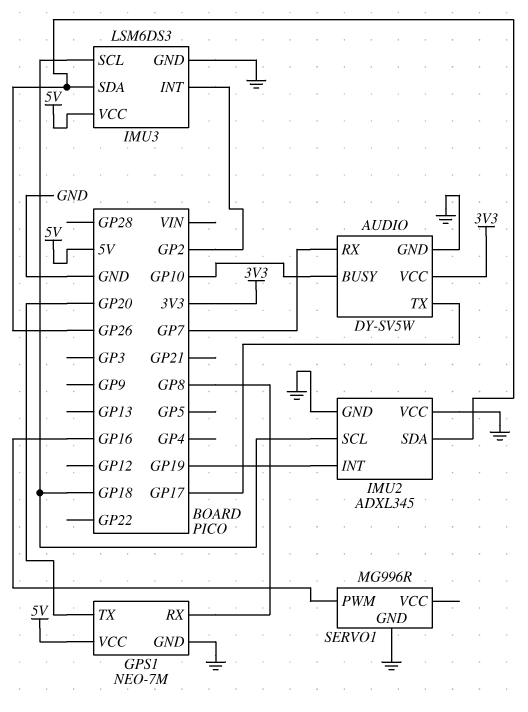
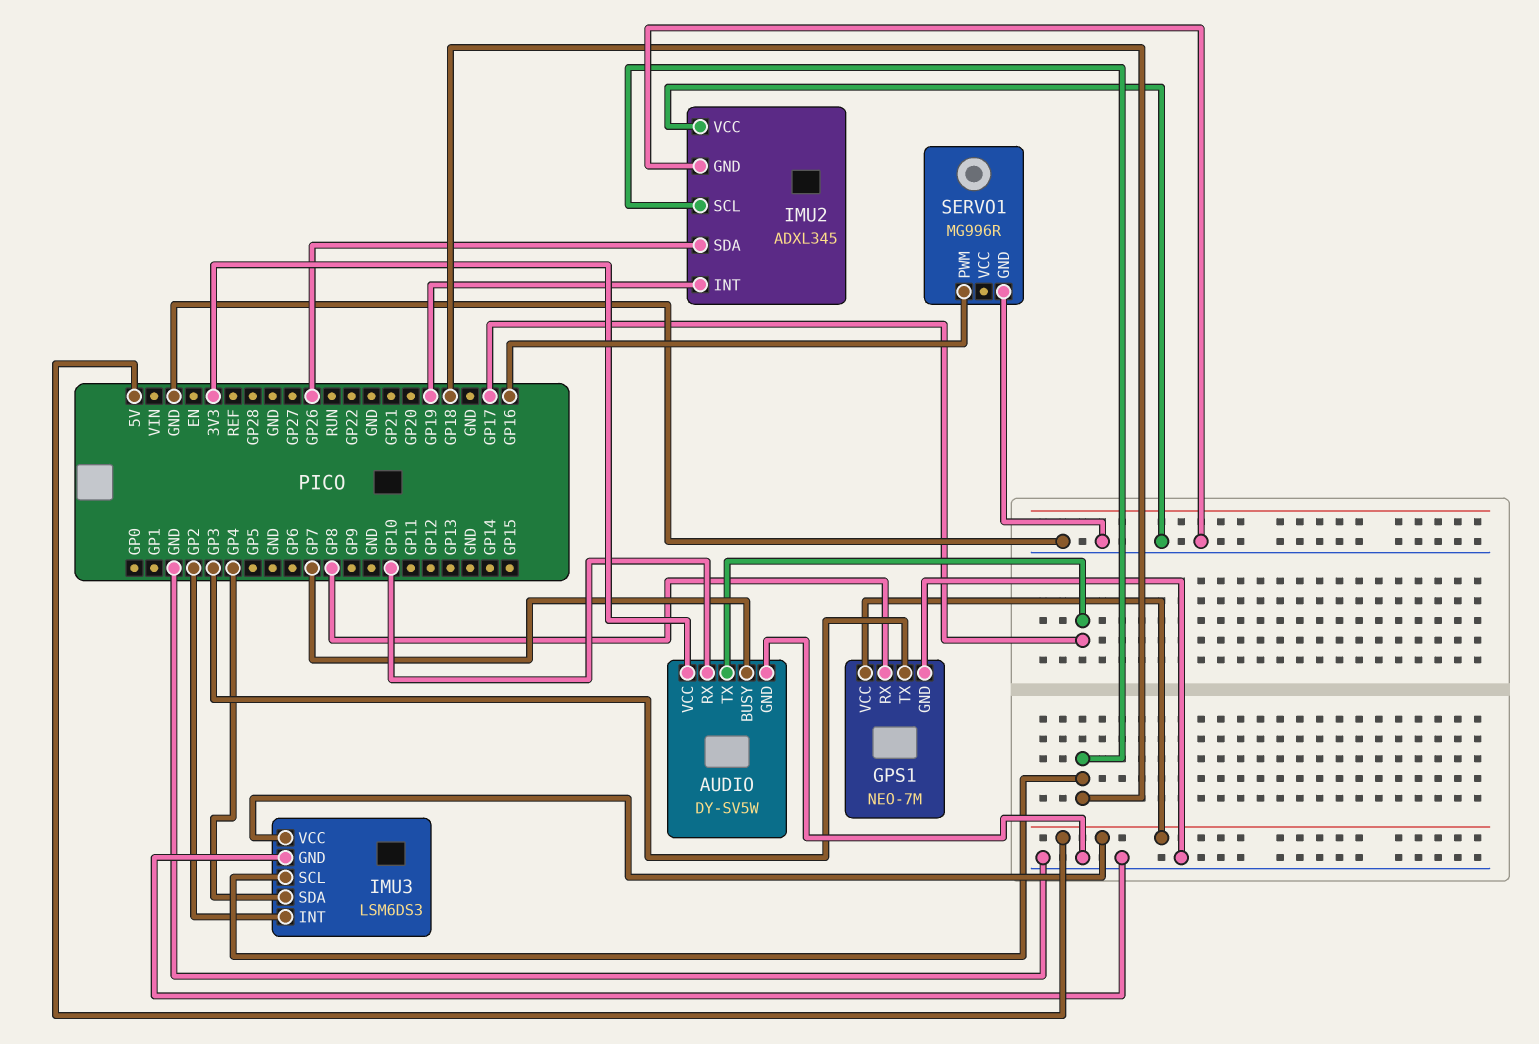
AUDIO pin BUSY: GP10 -> GP7
AUDIO pin RX: GP7 -> GP10
GPS1 pin TX: GP20 -> GP3
IMU3 pin SDA: GP26 -> GP4

